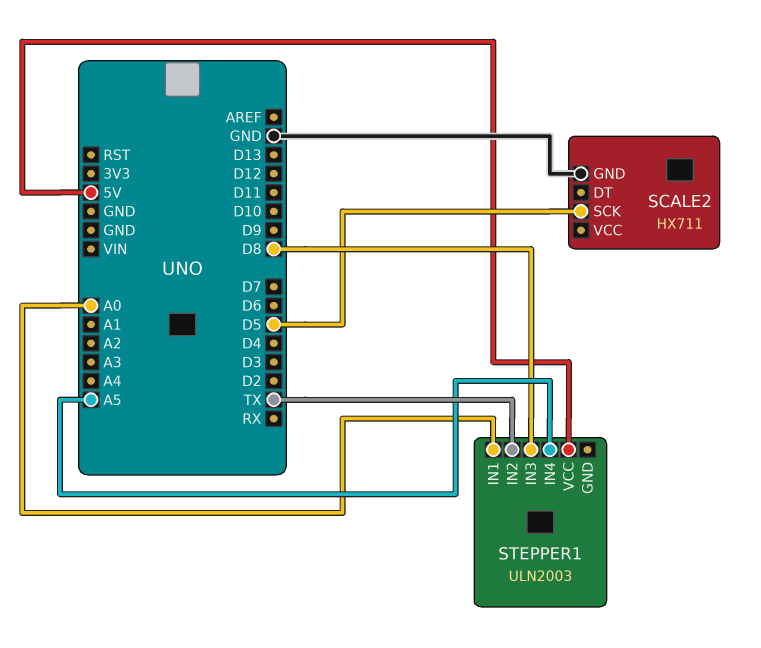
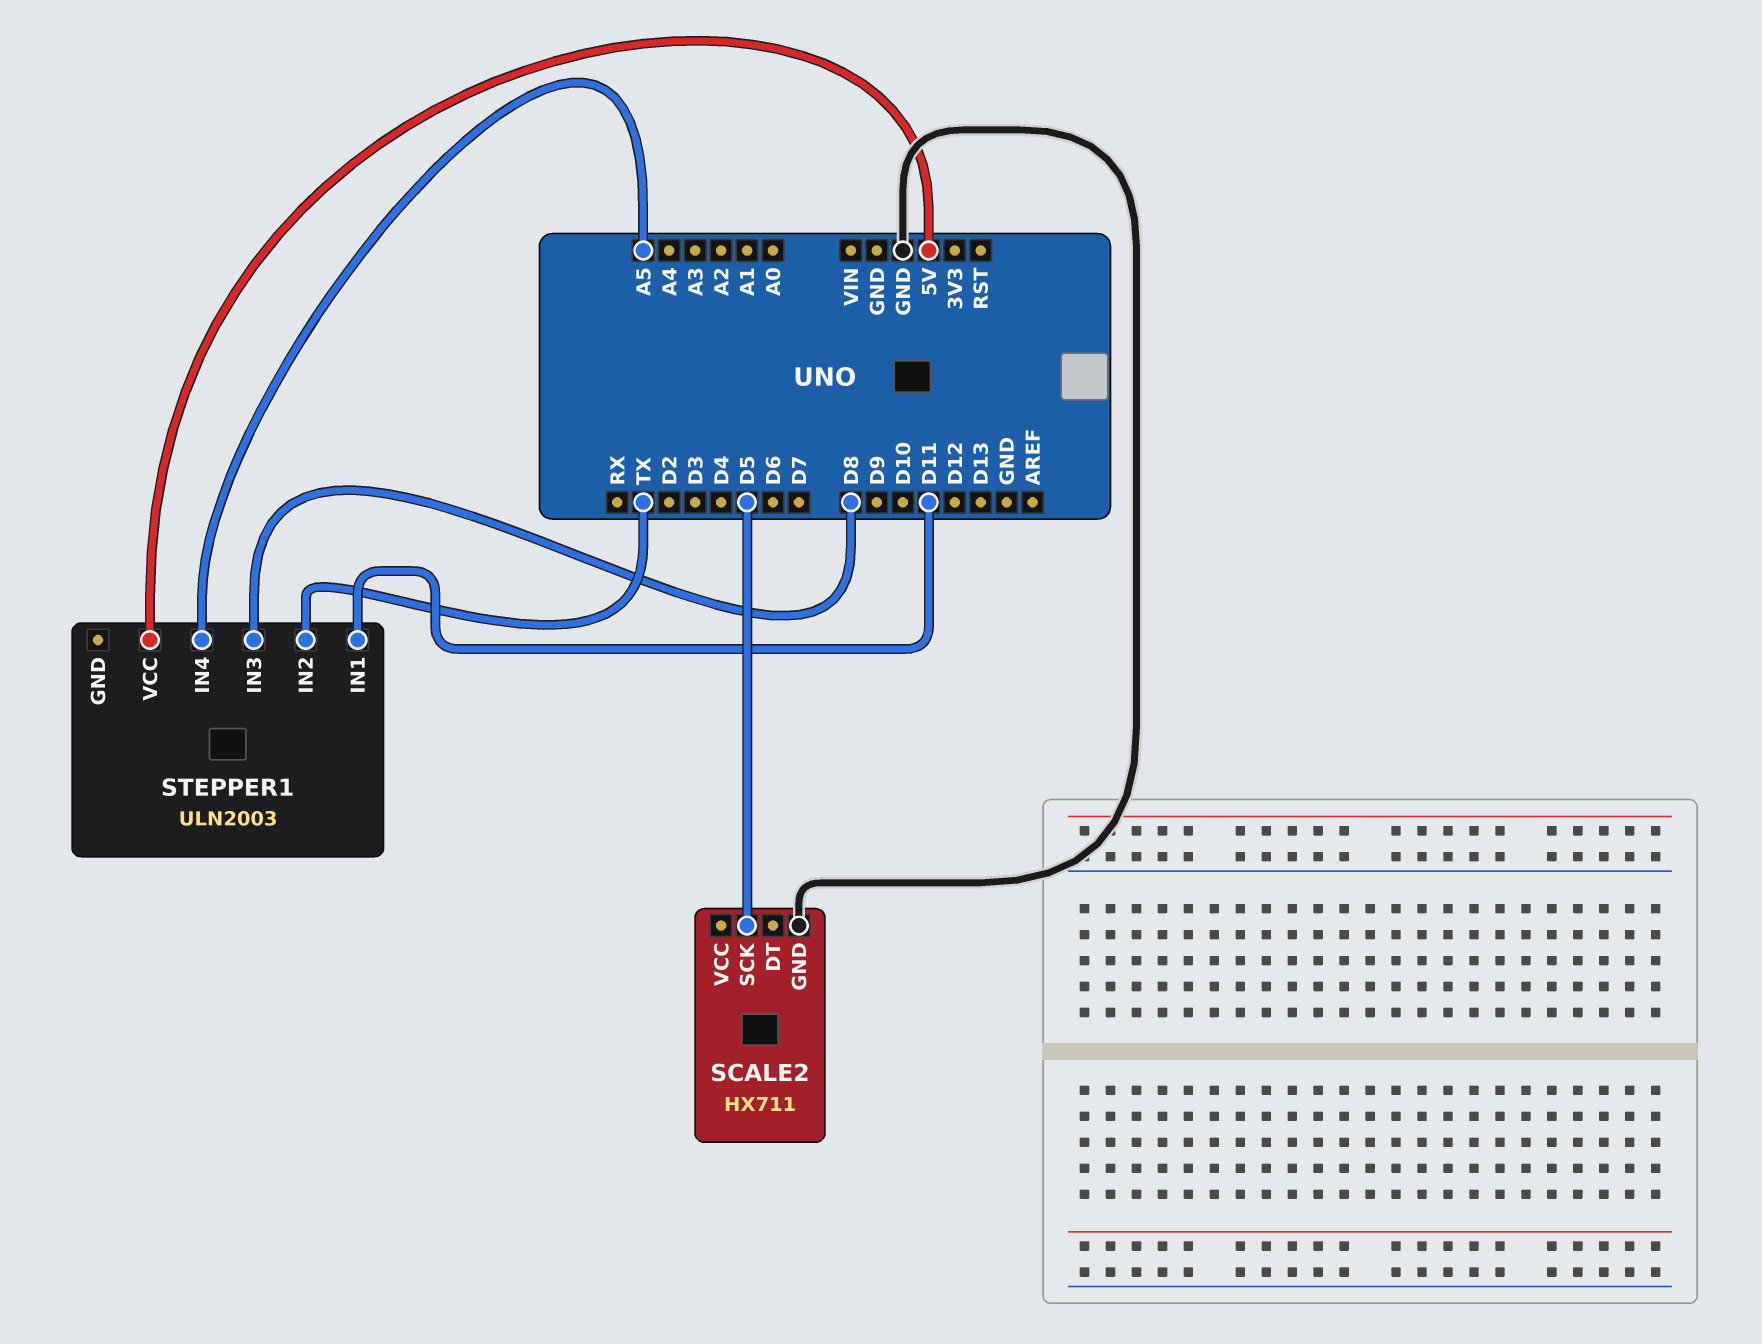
STEPPER1 pin IN1: A0 -> D11

